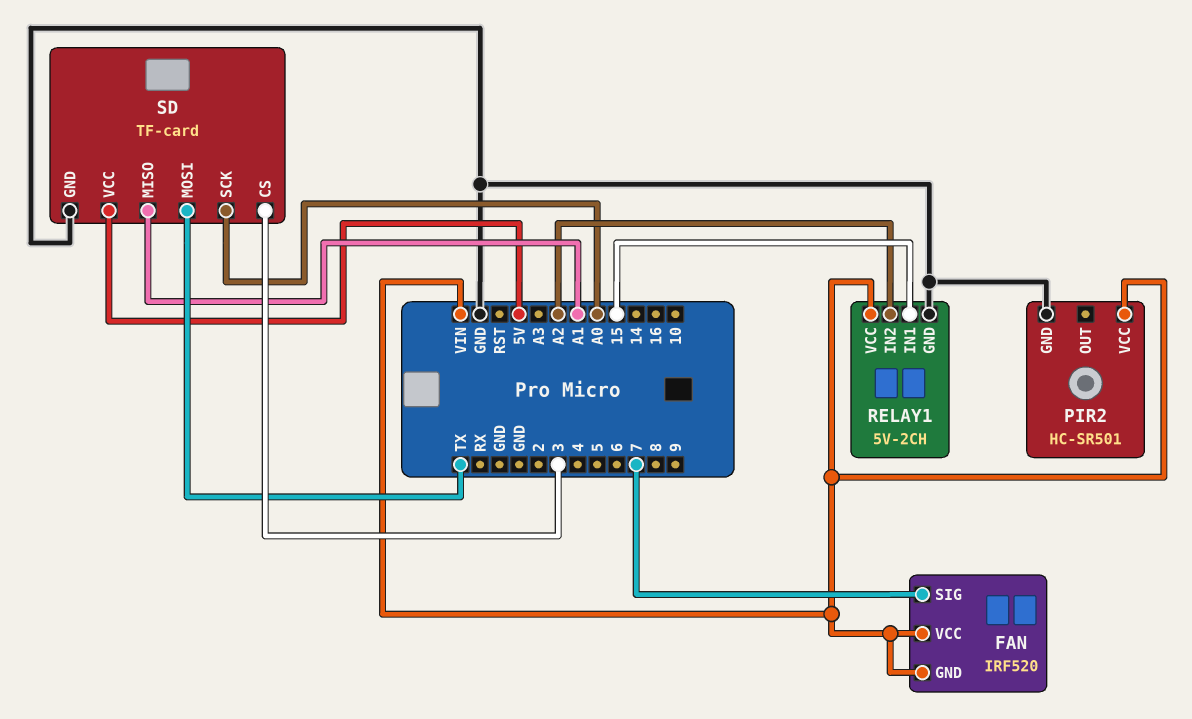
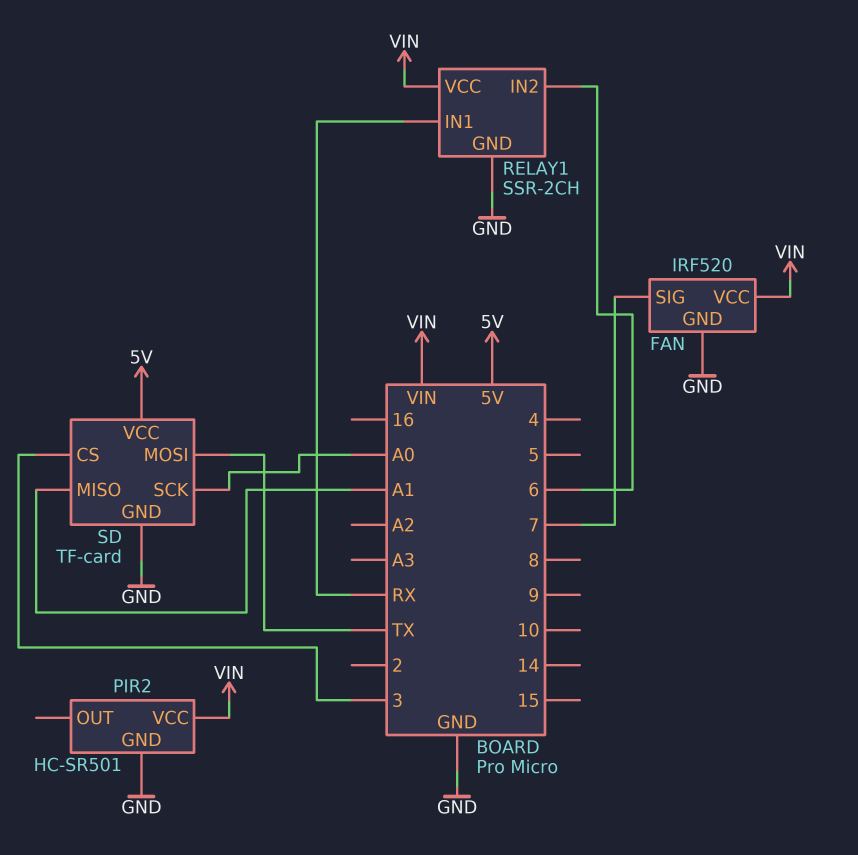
FAN pin GND: VIN -> GND
RELAY1: 5V-2CH -> SSR-2CH
RELAY1 pin IN1: 15 -> RX
RELAY1 pin IN2: A2 -> 6

